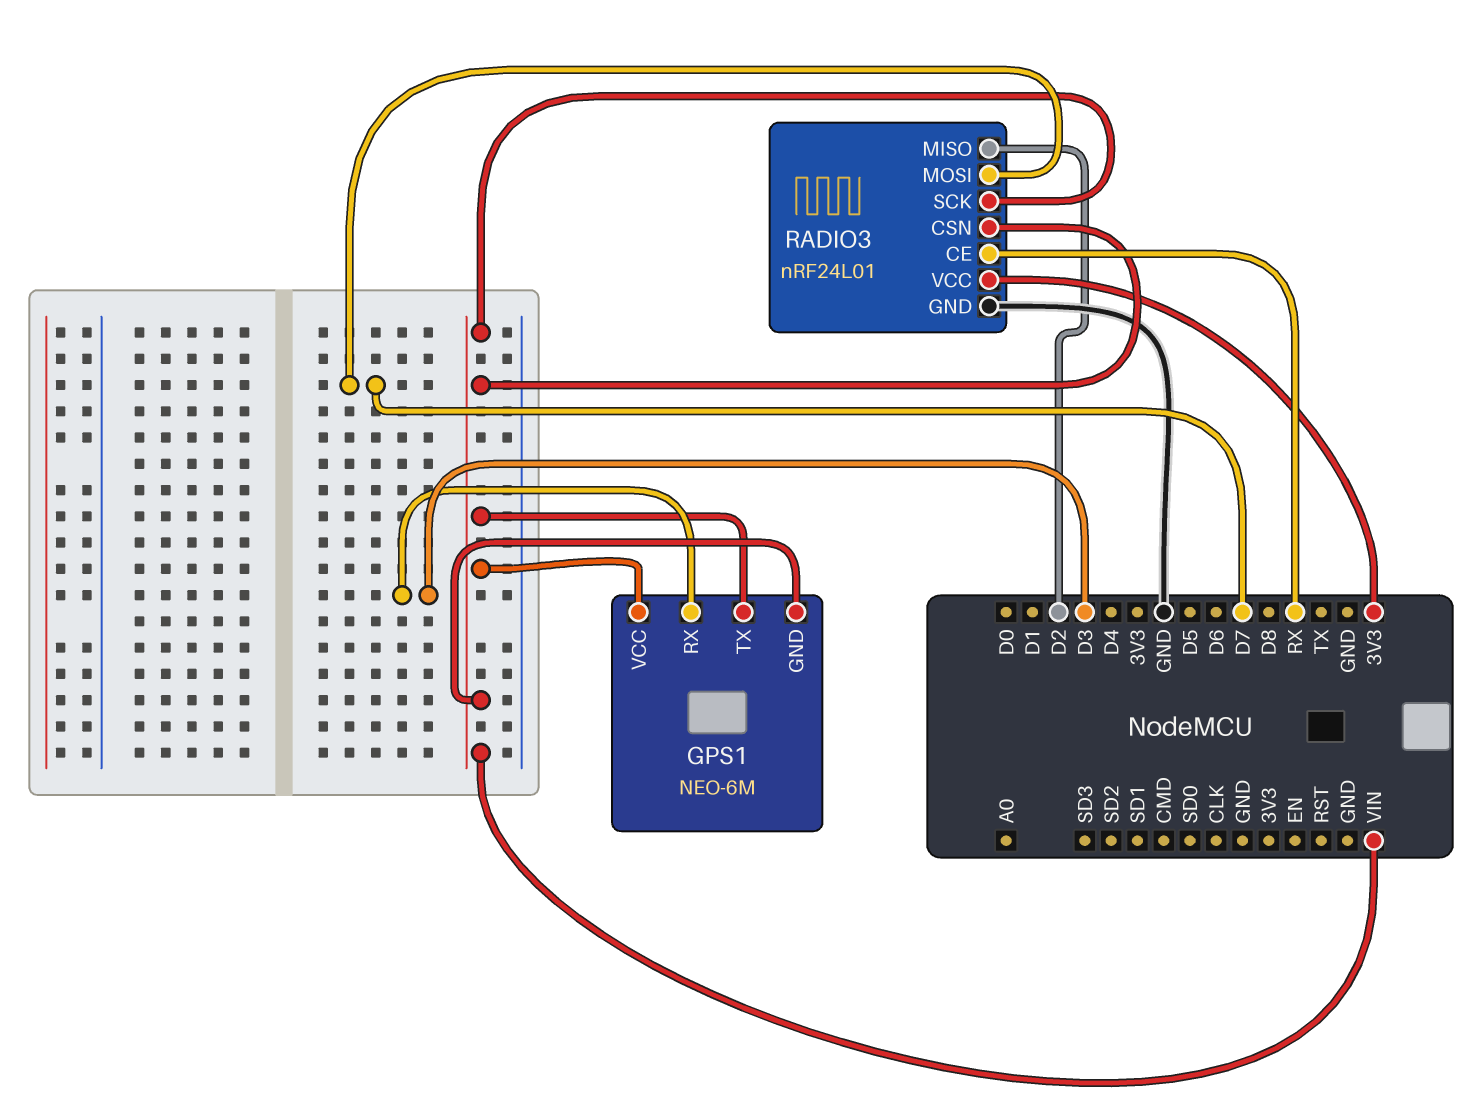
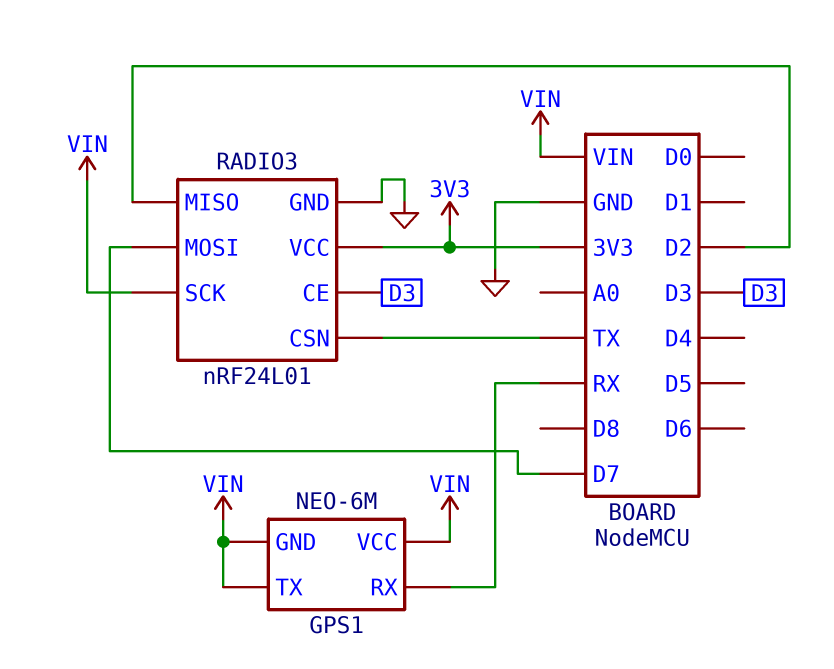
GPS1 pin RX: D3 -> RX
RADIO3 pin CE: RX -> D3
RADIO3 pin CSN: VIN -> TX

